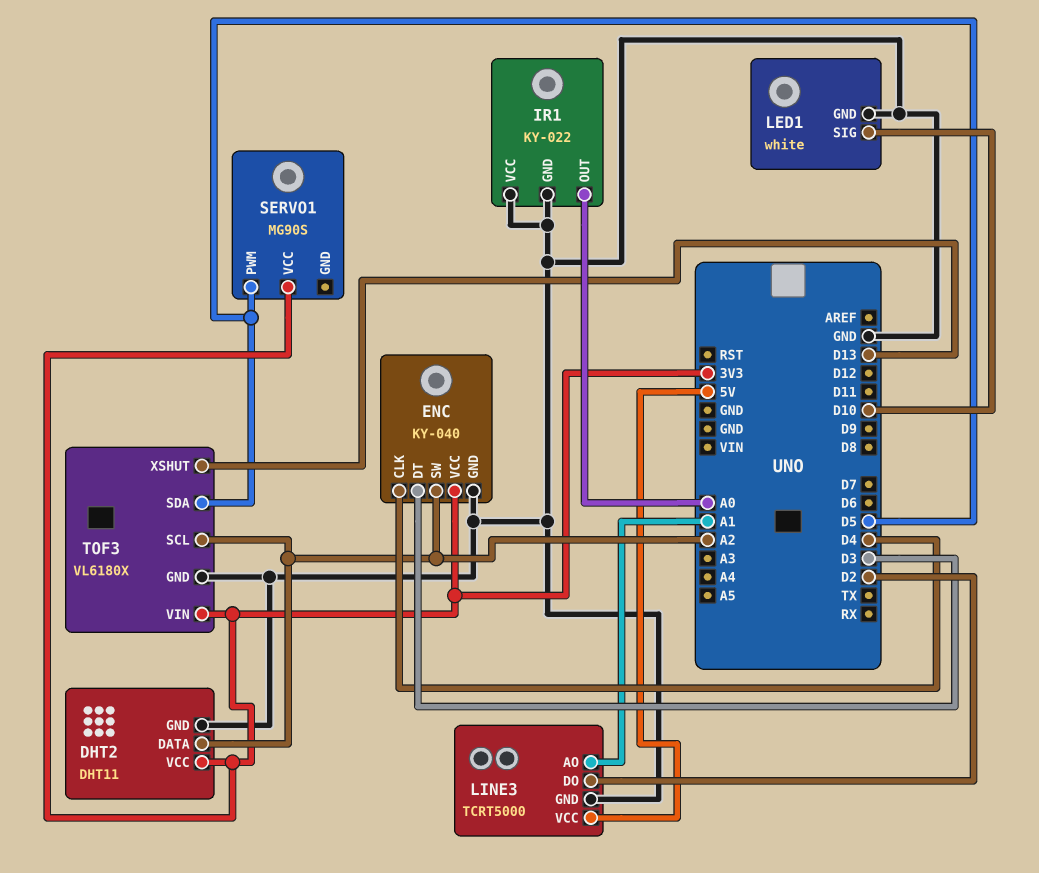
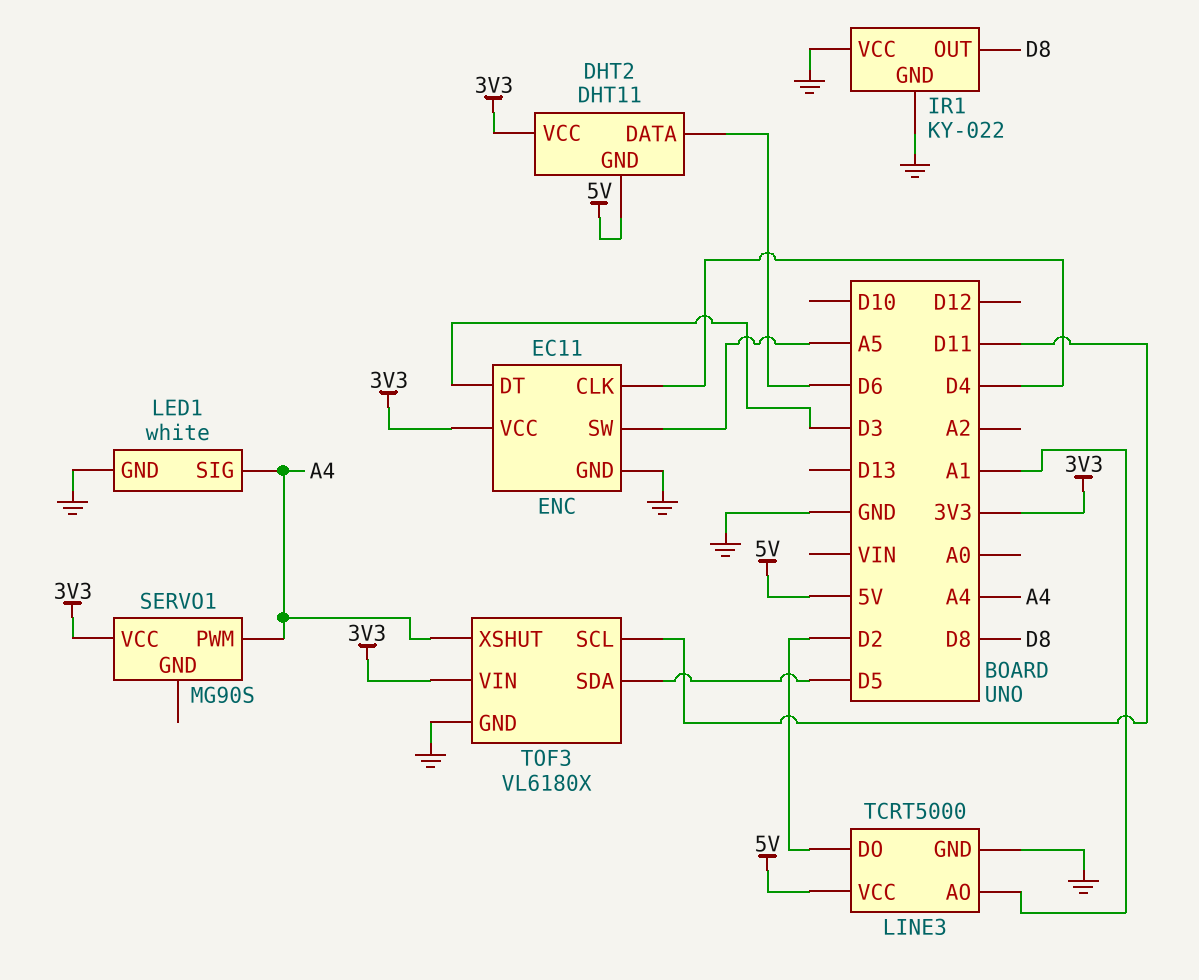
DHT2 pin DATA: A2 -> D6
DHT2 pin GND: GND -> 5V
ENC: KY-040 -> EC11
ENC pin SW: A2 -> A5
IR1 pin OUT: A0 -> D8
LED1 pin SIG: D10 -> A4
SERVO1 pin PWM: D5 -> A4
TOF3 pin SCL: A2 -> D11
TOF3 pin XSHUT: D13 -> A4

